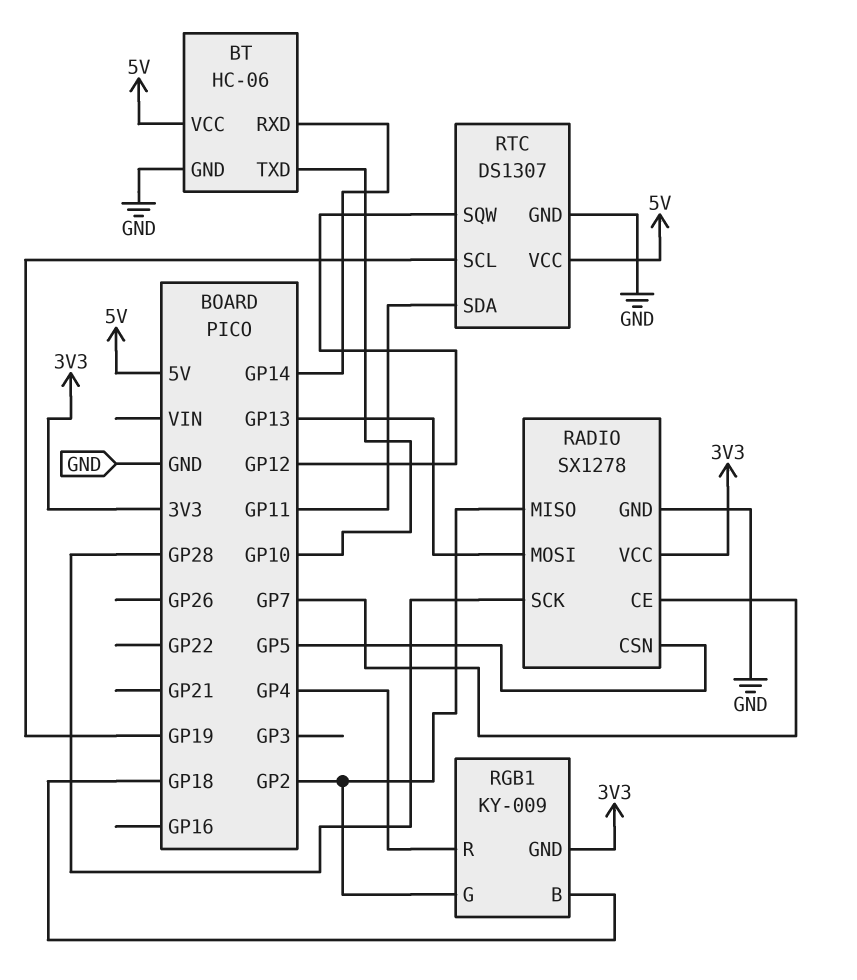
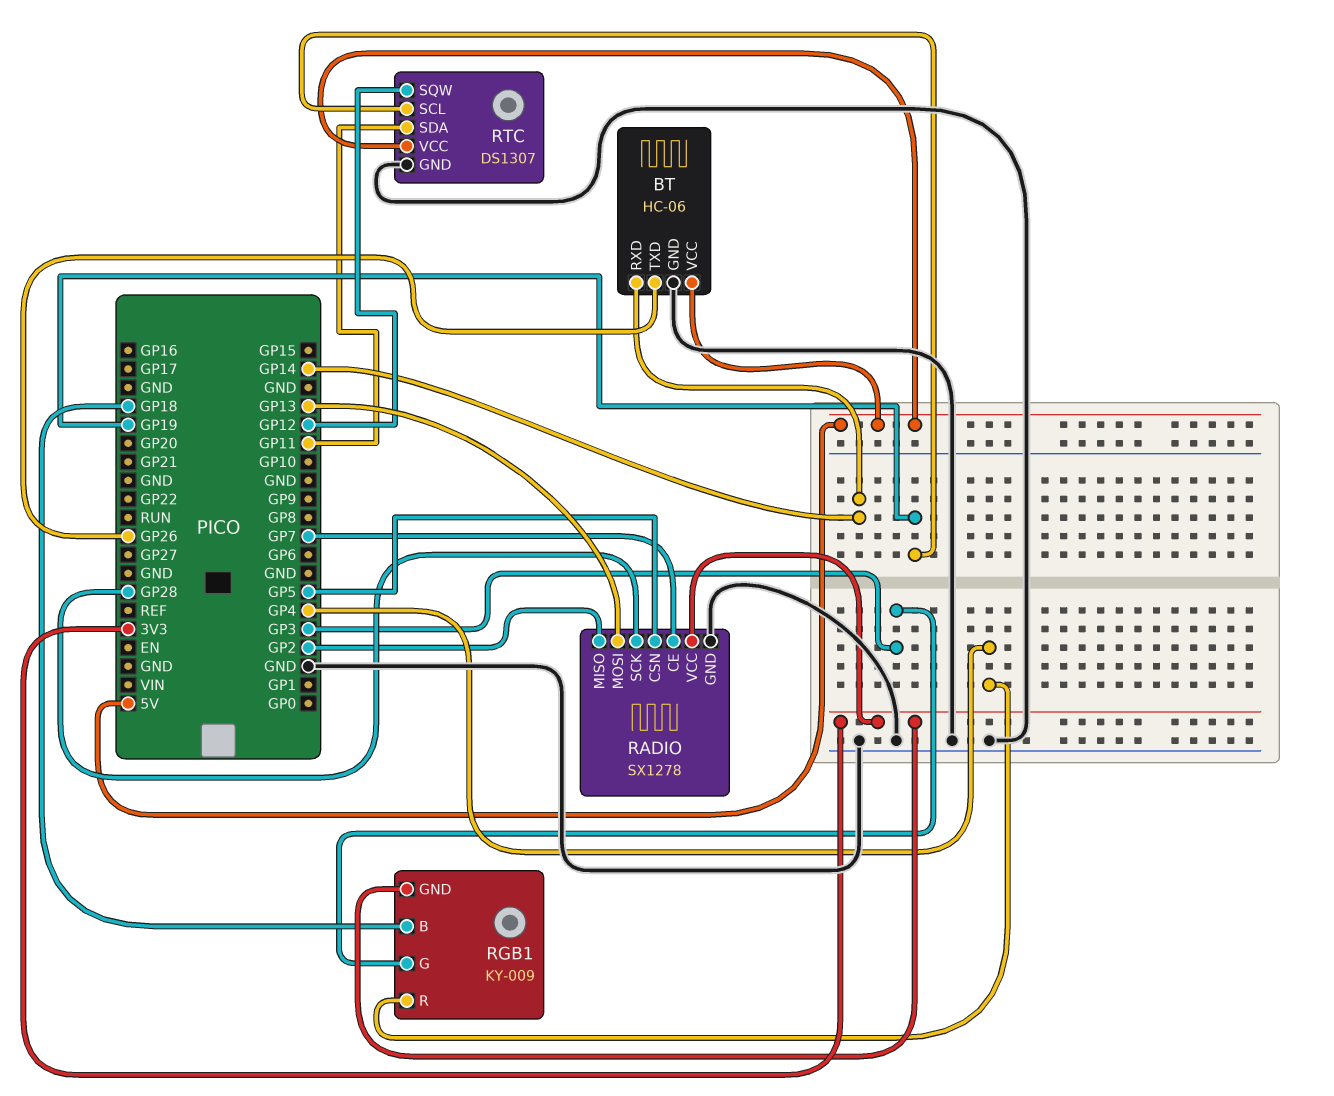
BT pin TXD: GP10 -> GP26
RGB1 pin G: GP2 -> GP3

